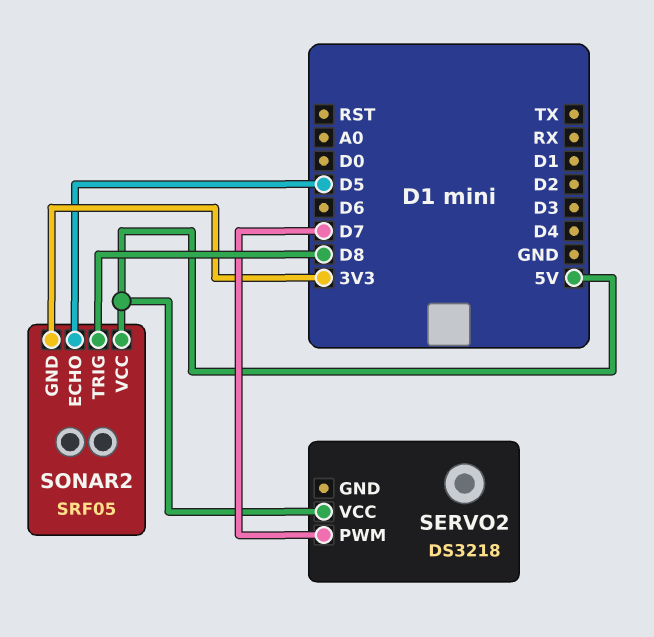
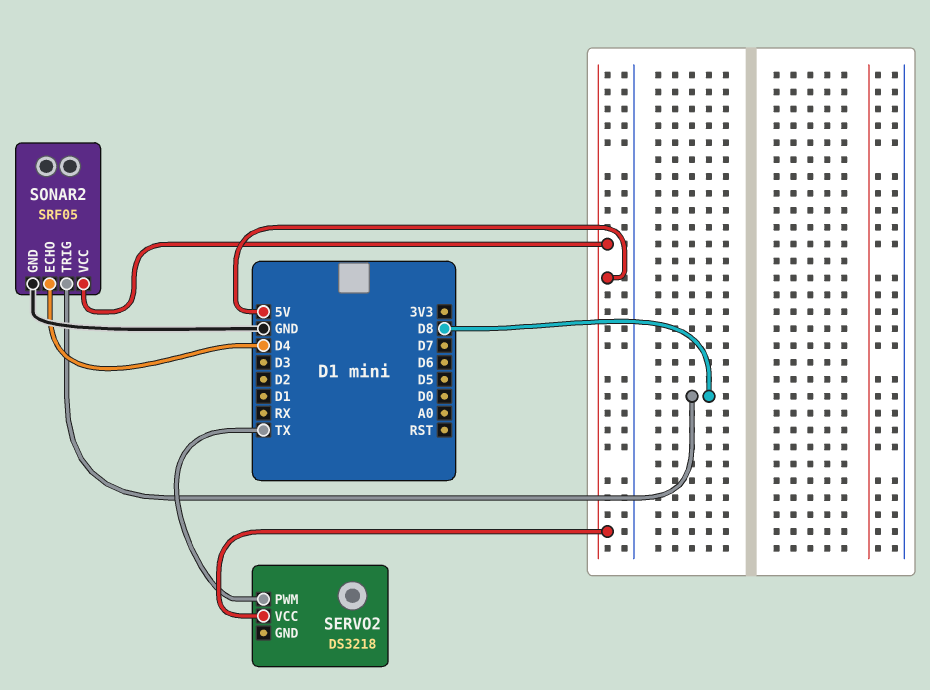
SERVO2 pin PWM: D7 -> TX
SONAR2 pin ECHO: D5 -> D4
SONAR2 pin GND: 3V3 -> GND

